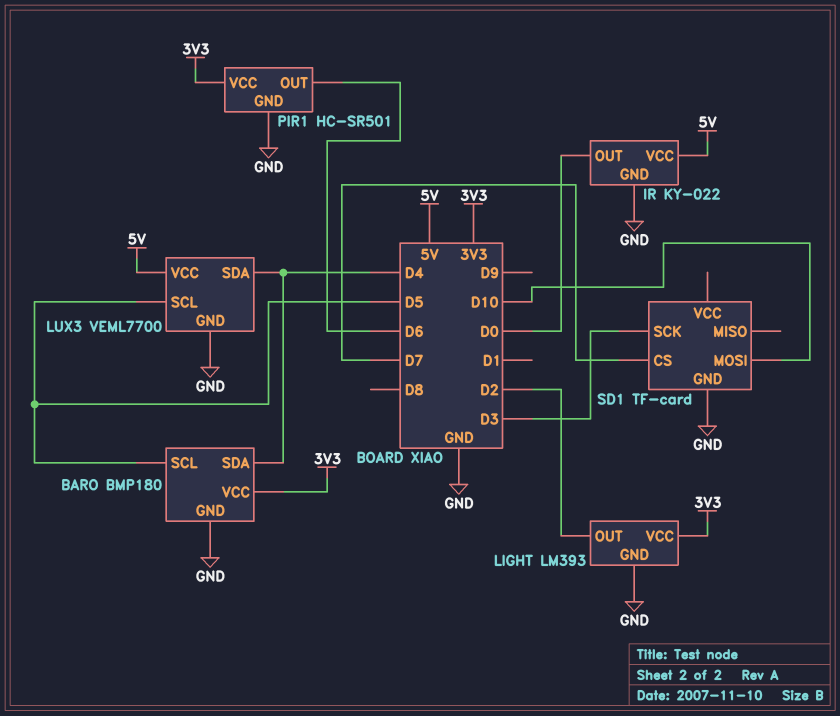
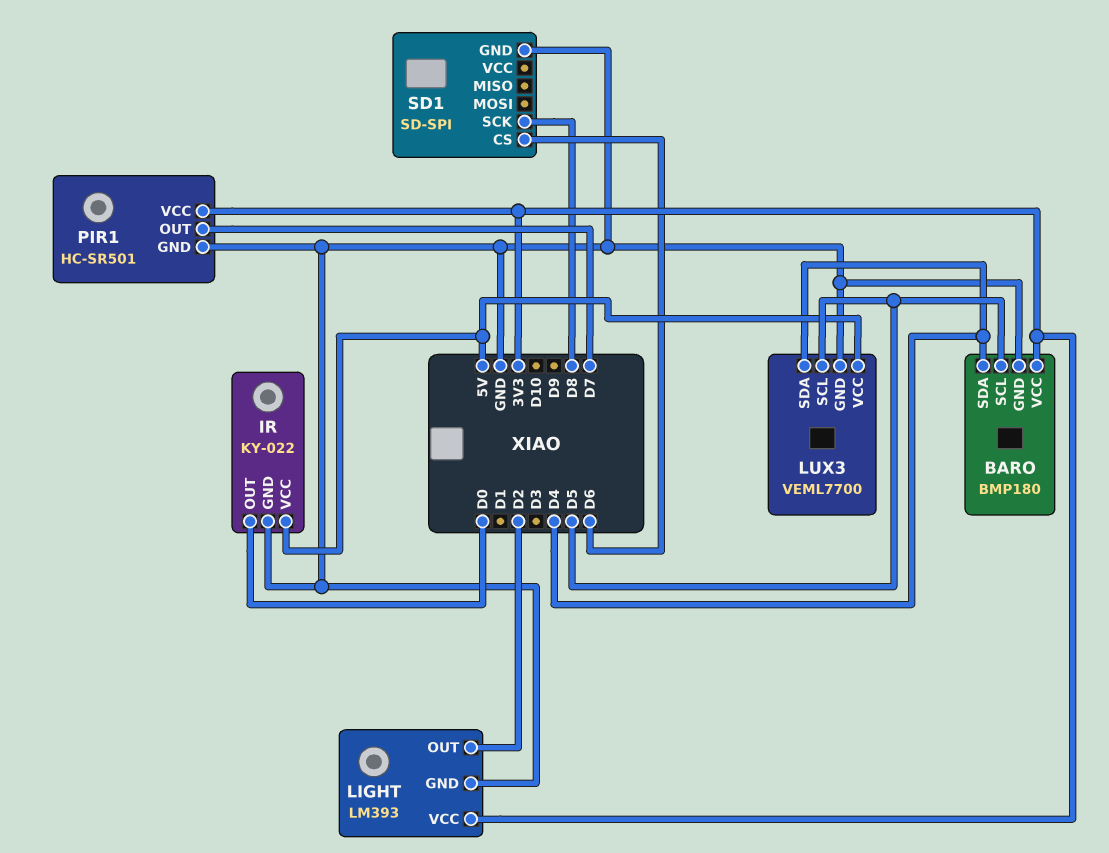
PIR1 pin OUT: D6 -> D7
SD1: TF-card -> SD-SPI
SD1 pin CS: D7 -> D6
SD1 pin MOSI: D10 -> none
SD1 pin SCK: D3 -> D8

